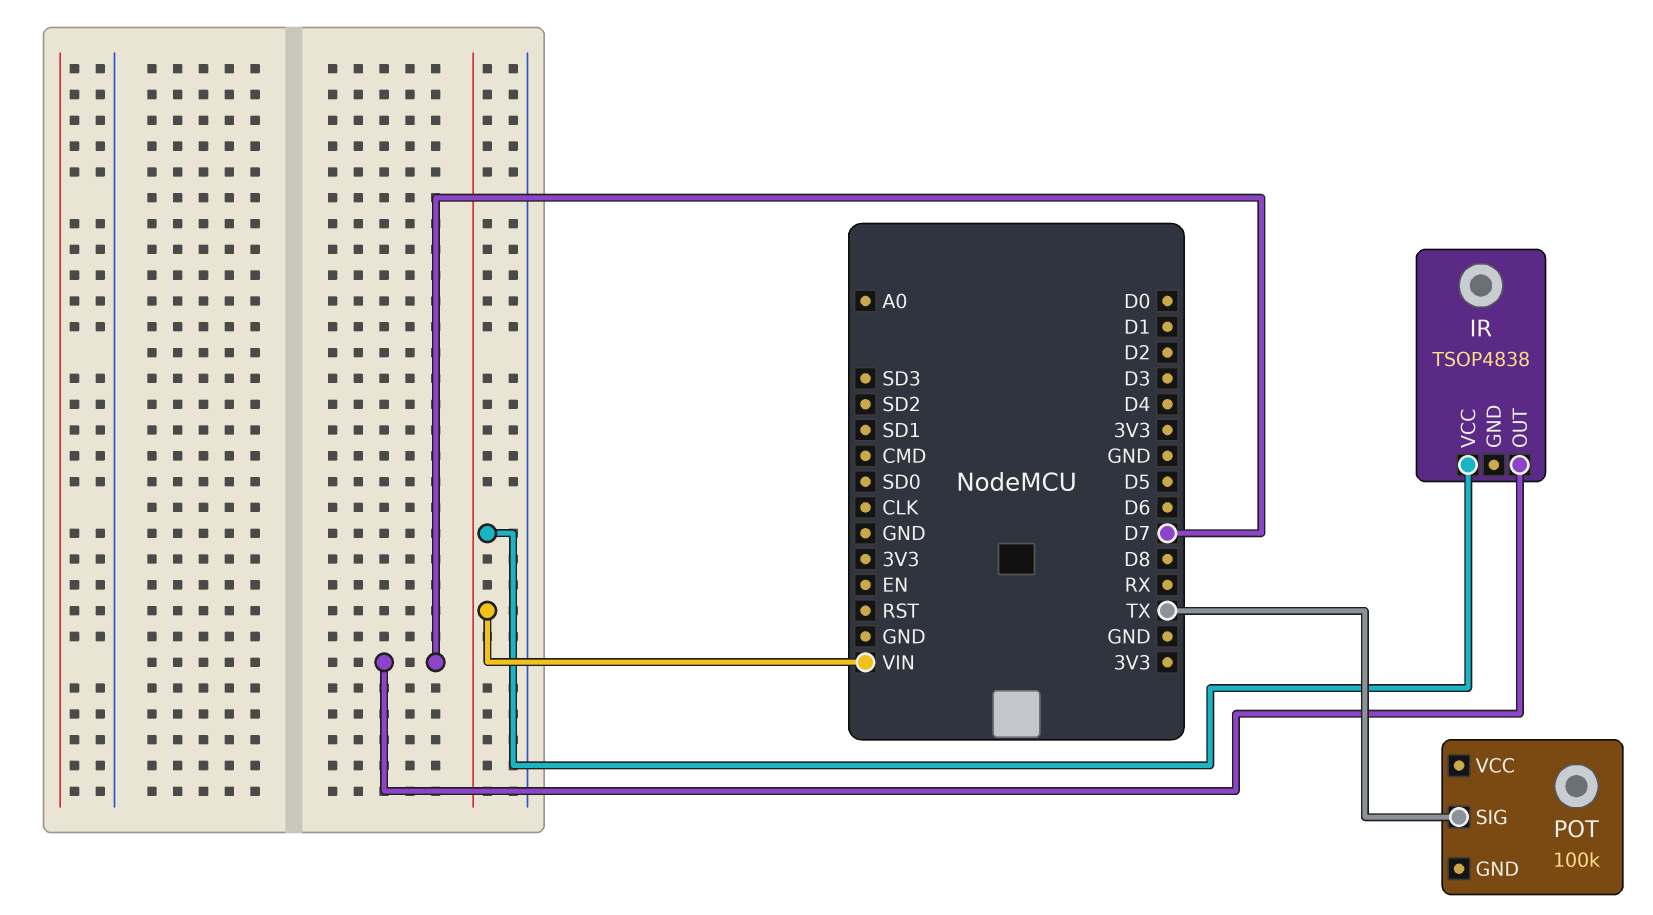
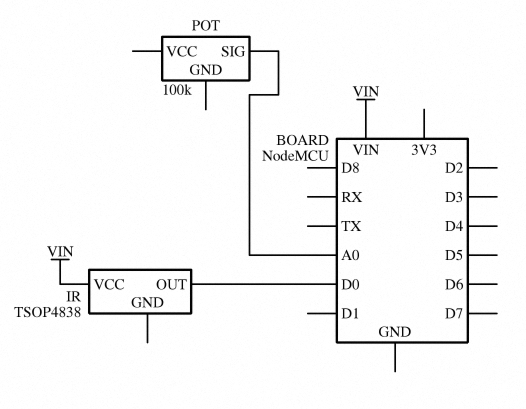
IR pin OUT: D7 -> D0
POT pin SIG: TX -> A0

